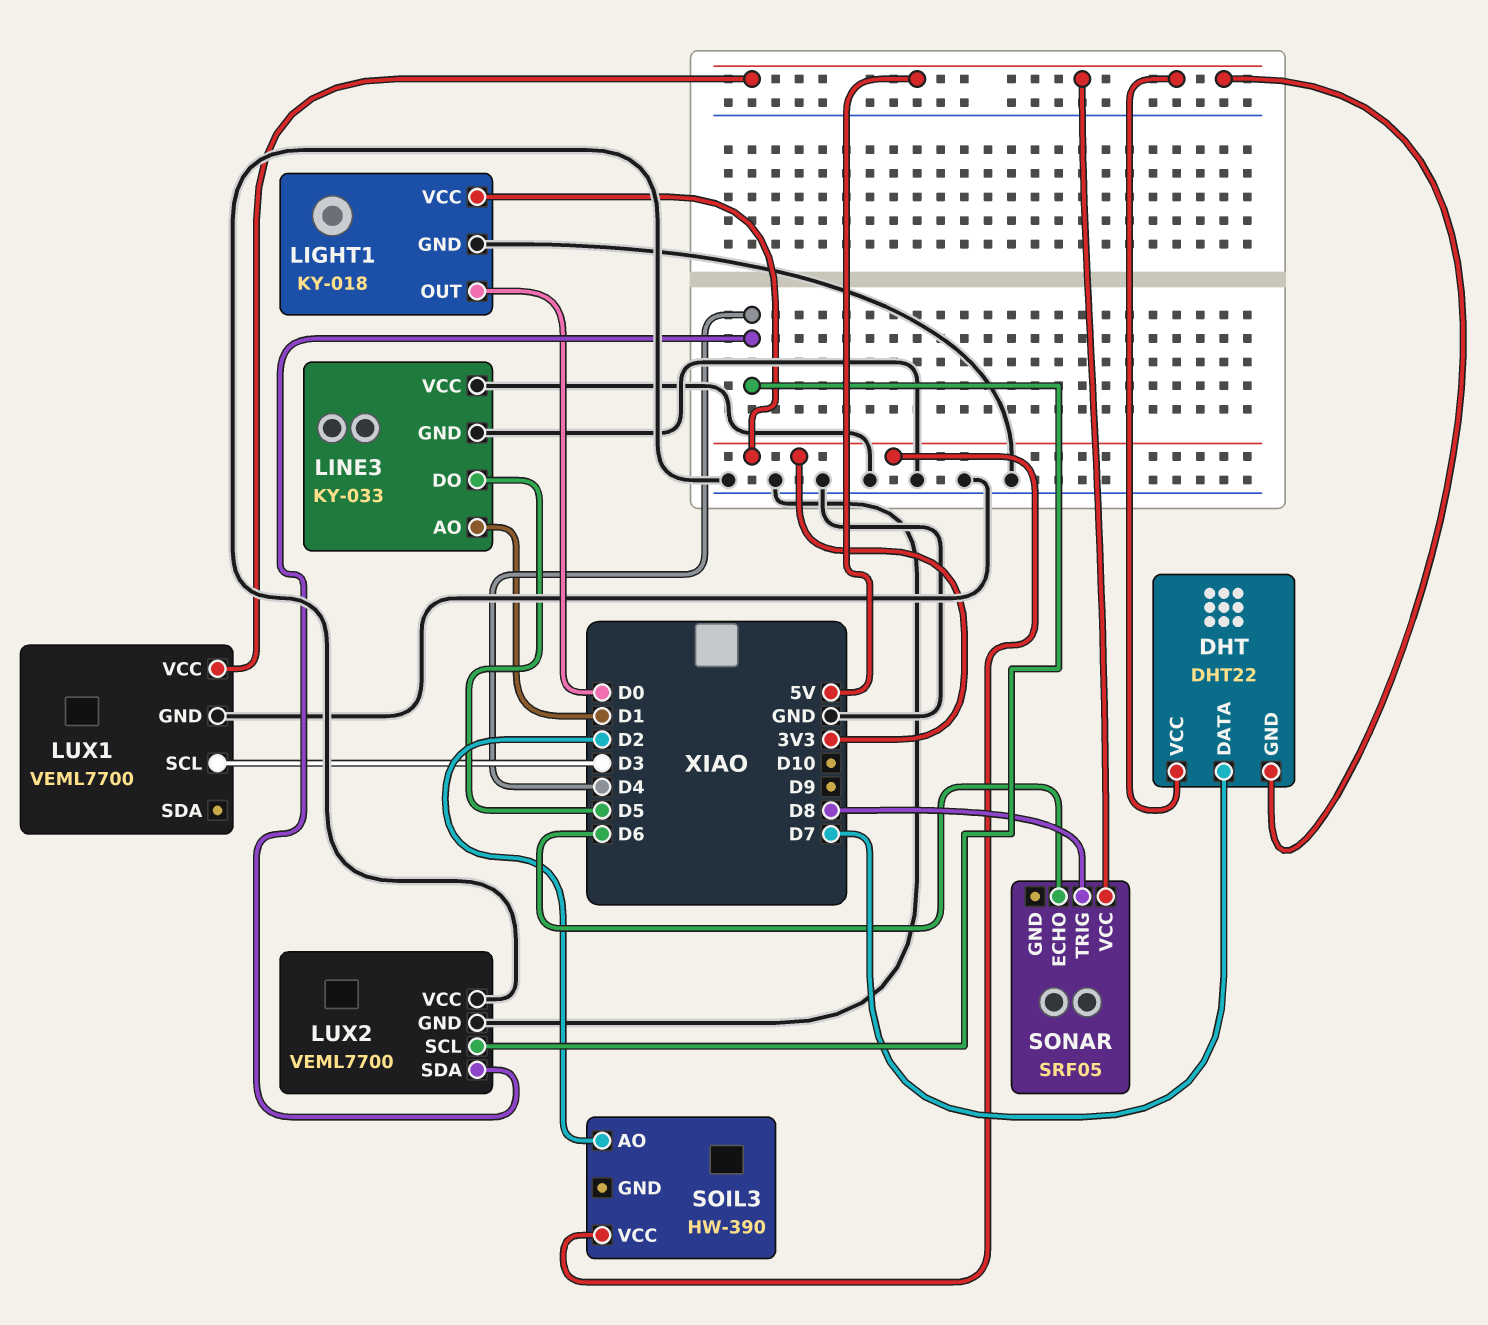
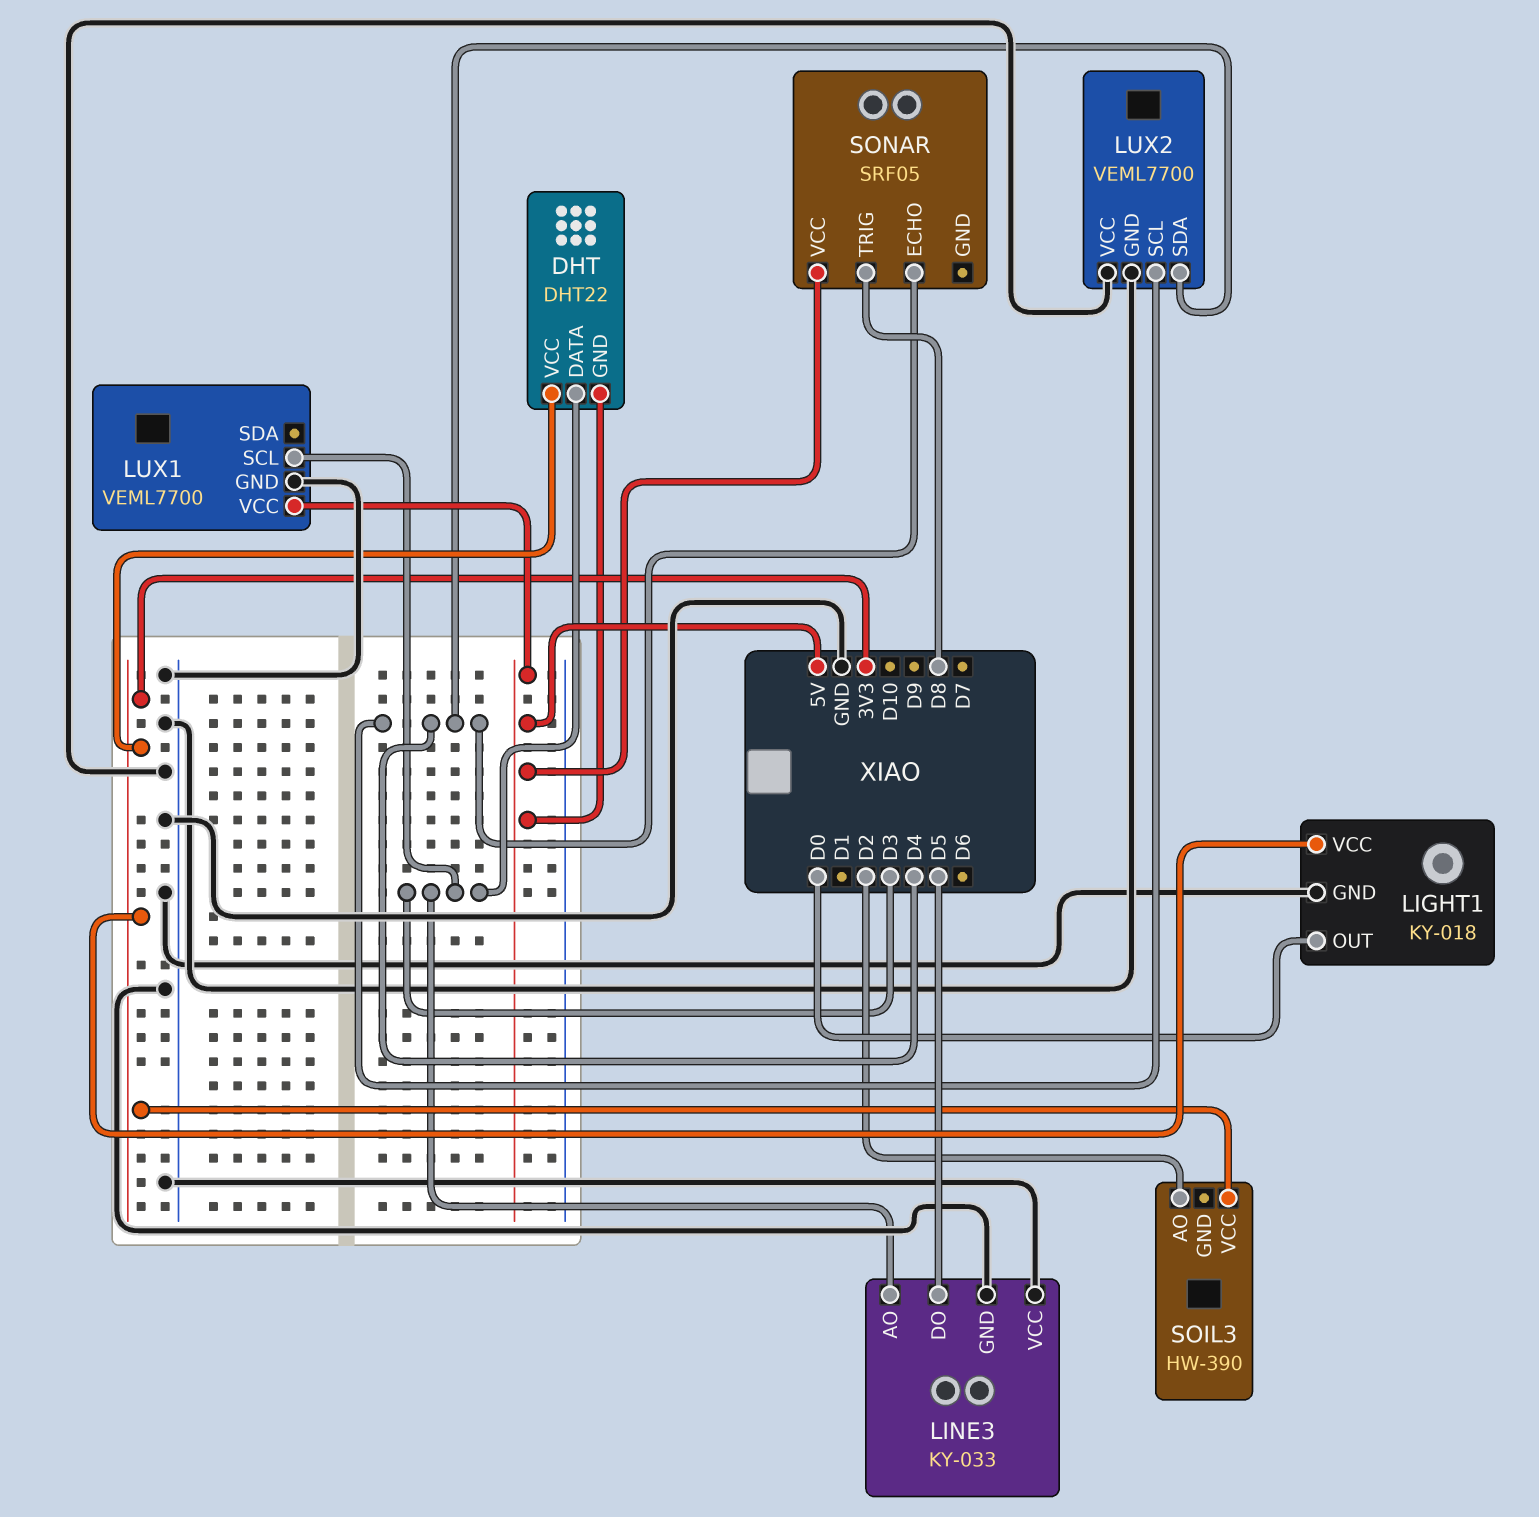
DHT pin DATA: D7 -> D3
DHT pin VCC: 5V -> 3V3
LINE3 pin AO: D1 -> D3
SONAR pin ECHO: D6 -> D4

